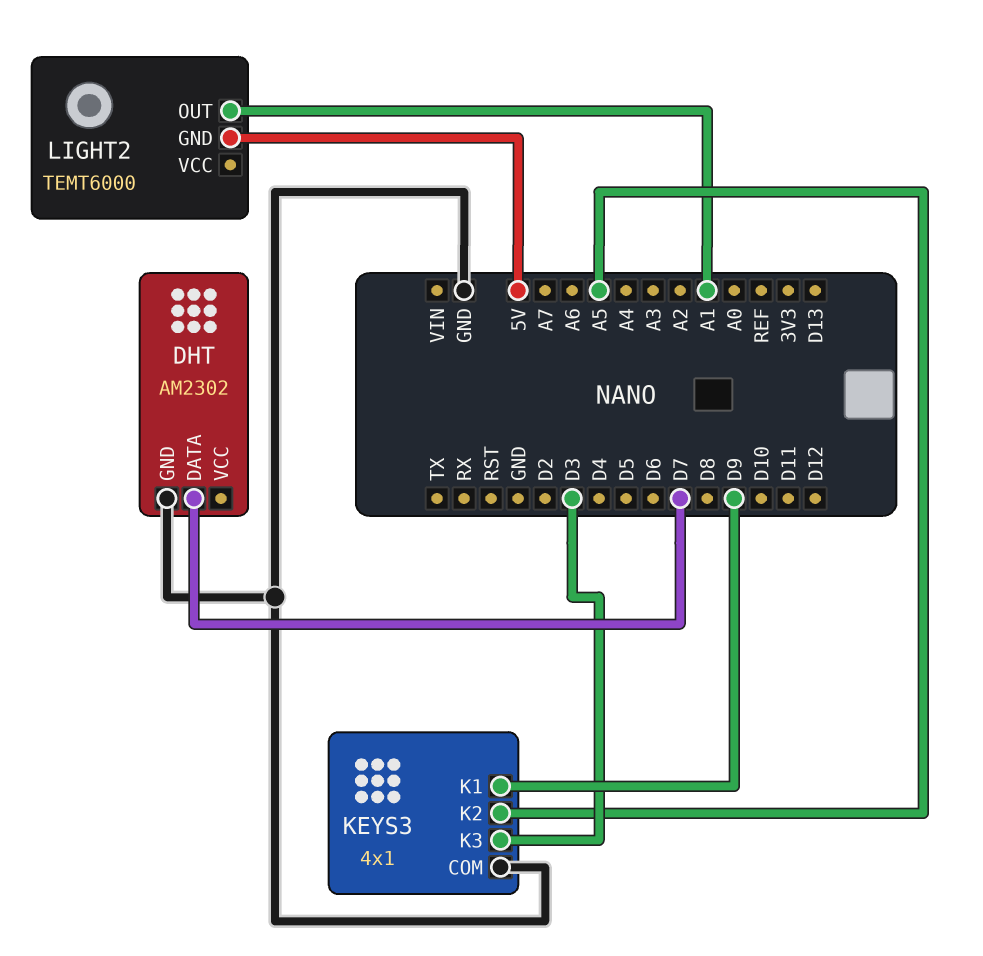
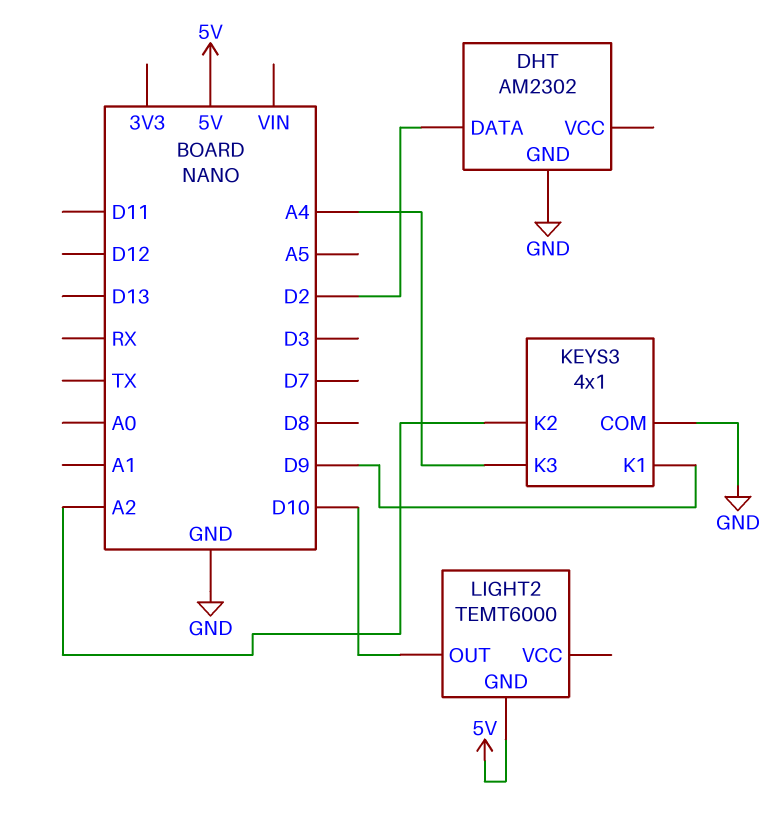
DHT pin DATA: D7 -> D2
KEYS3 pin K2: A5 -> A2
KEYS3 pin K3: D3 -> A4
LIGHT2 pin OUT: A1 -> D10

